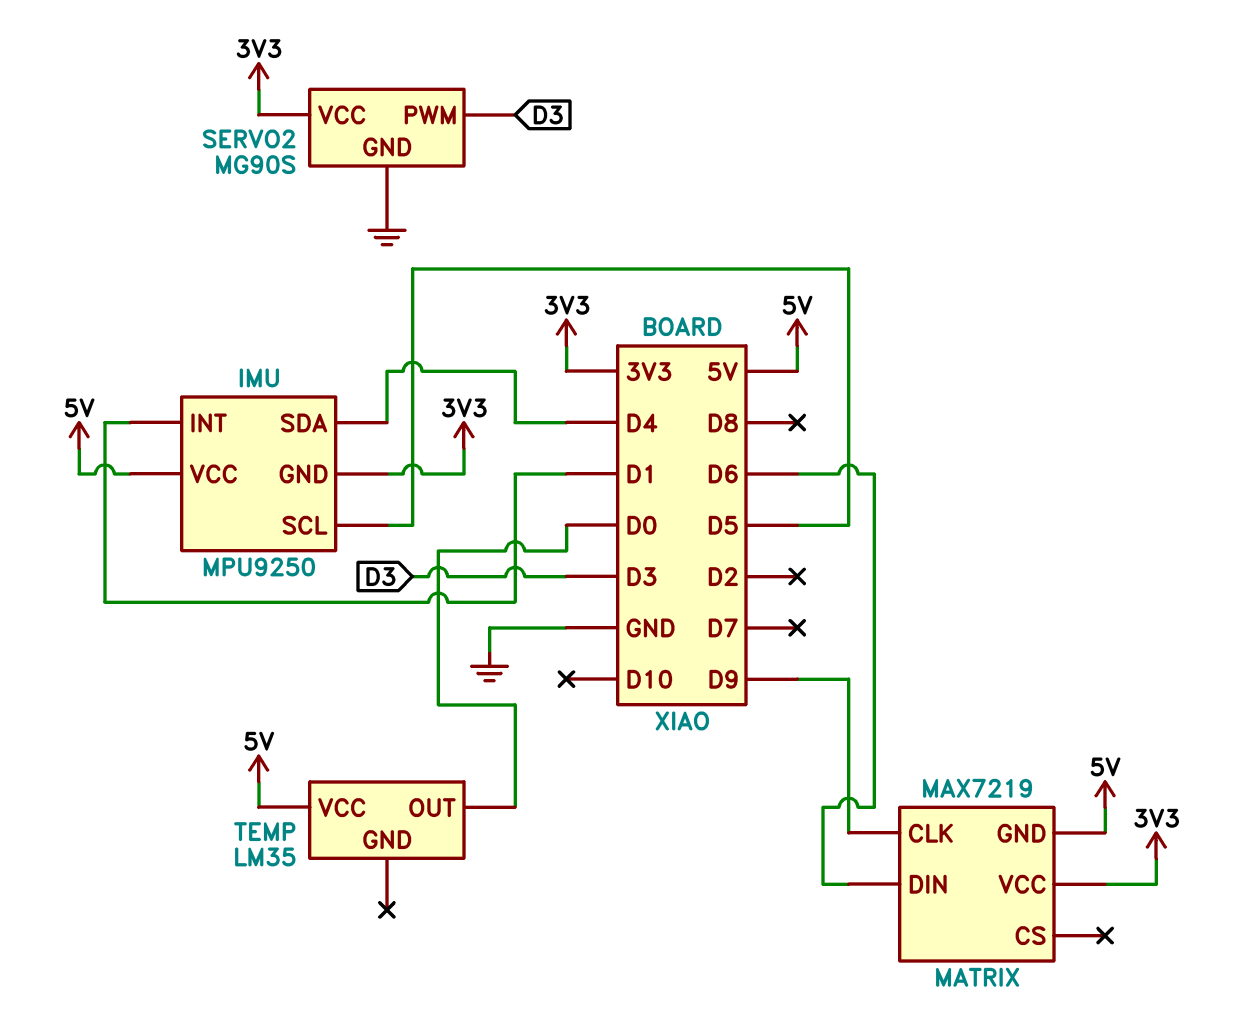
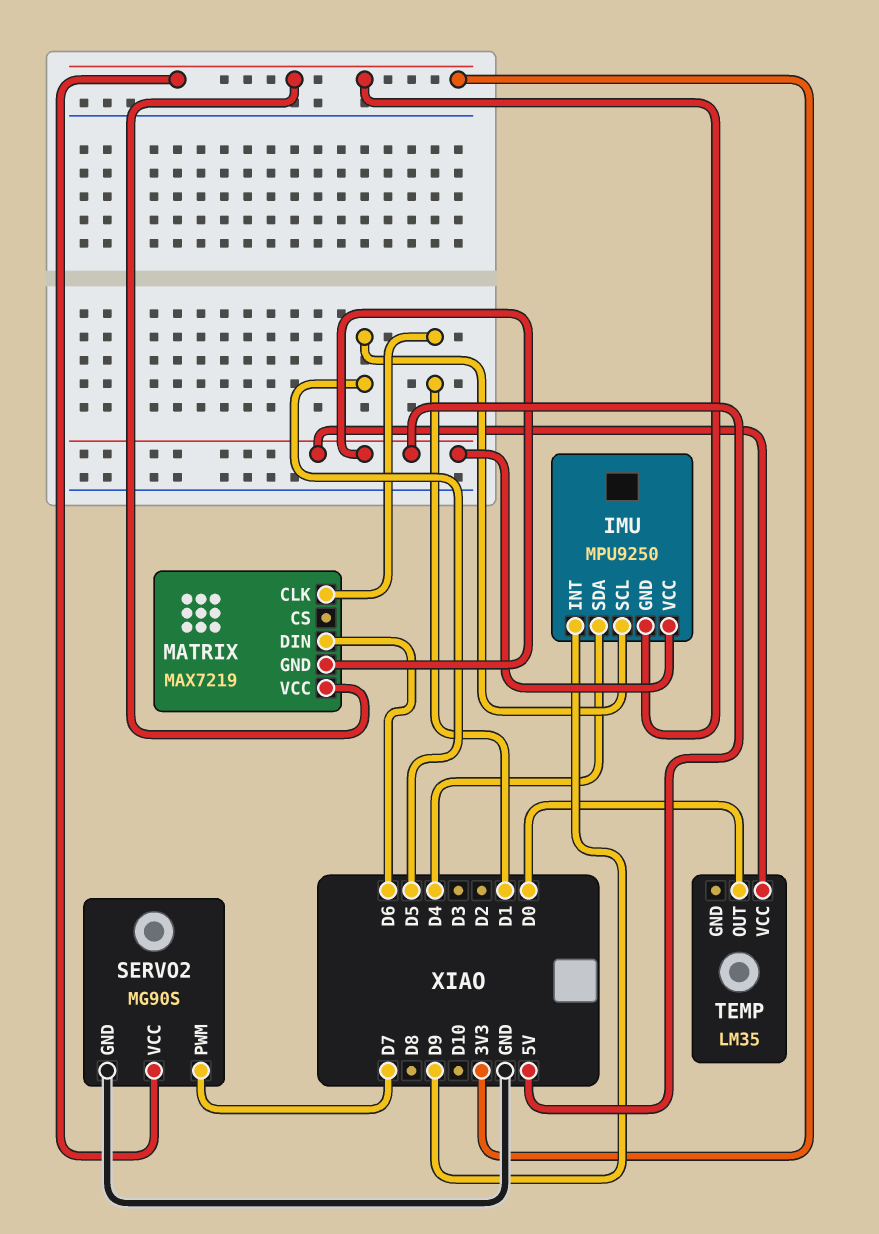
IMU pin INT: D1 -> D9
MATRIX pin CLK: D9 -> D1
SERVO2 pin PWM: D3 -> D7

